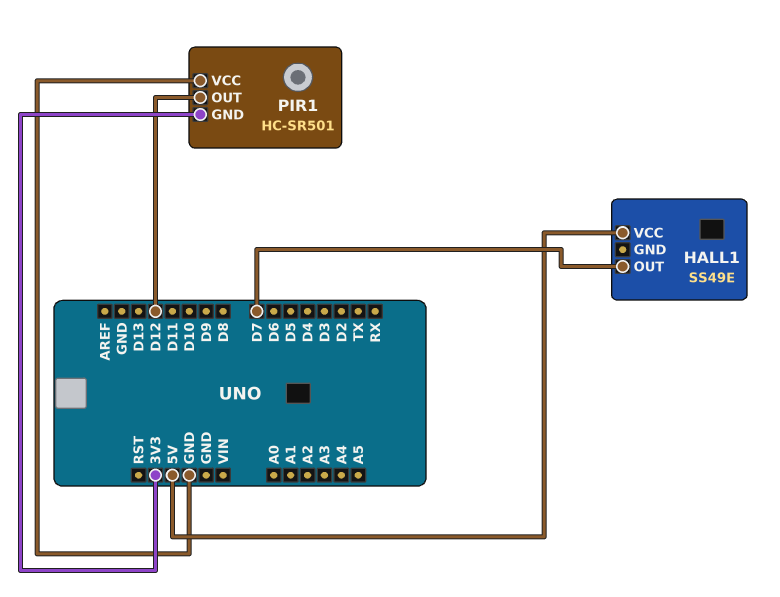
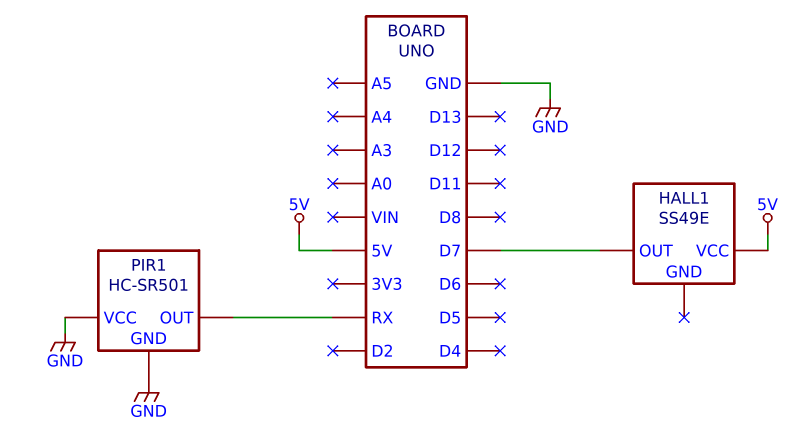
PIR1 pin GND: 3V3 -> GND
PIR1 pin OUT: D12 -> RX

